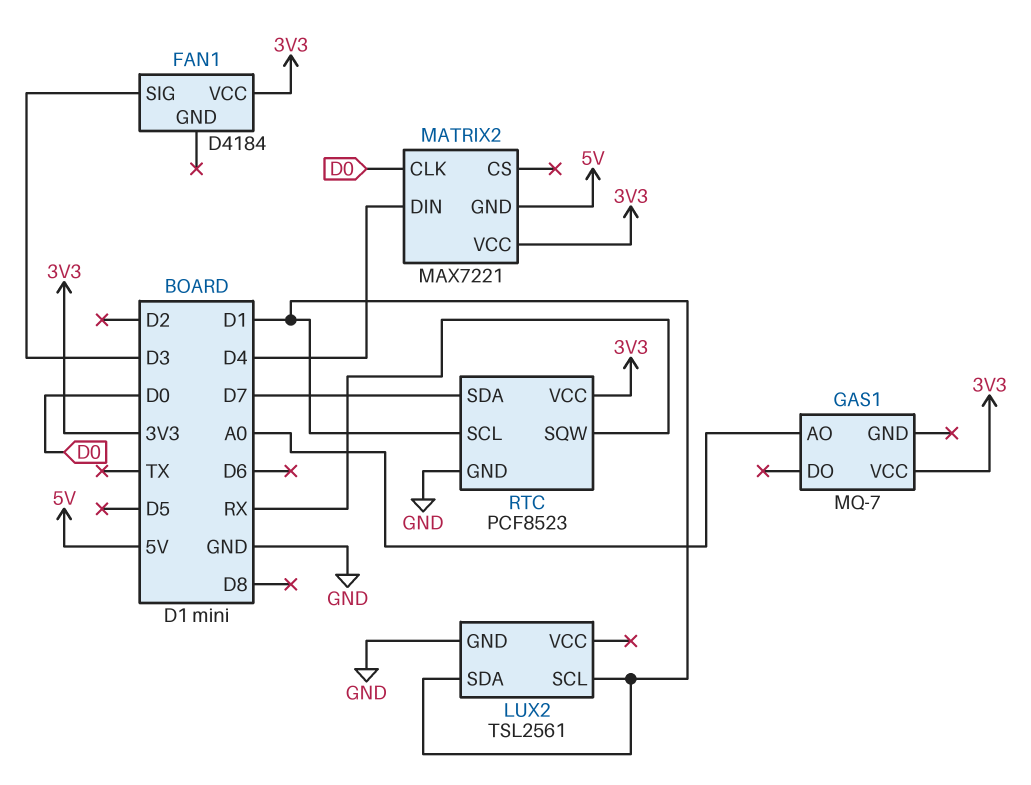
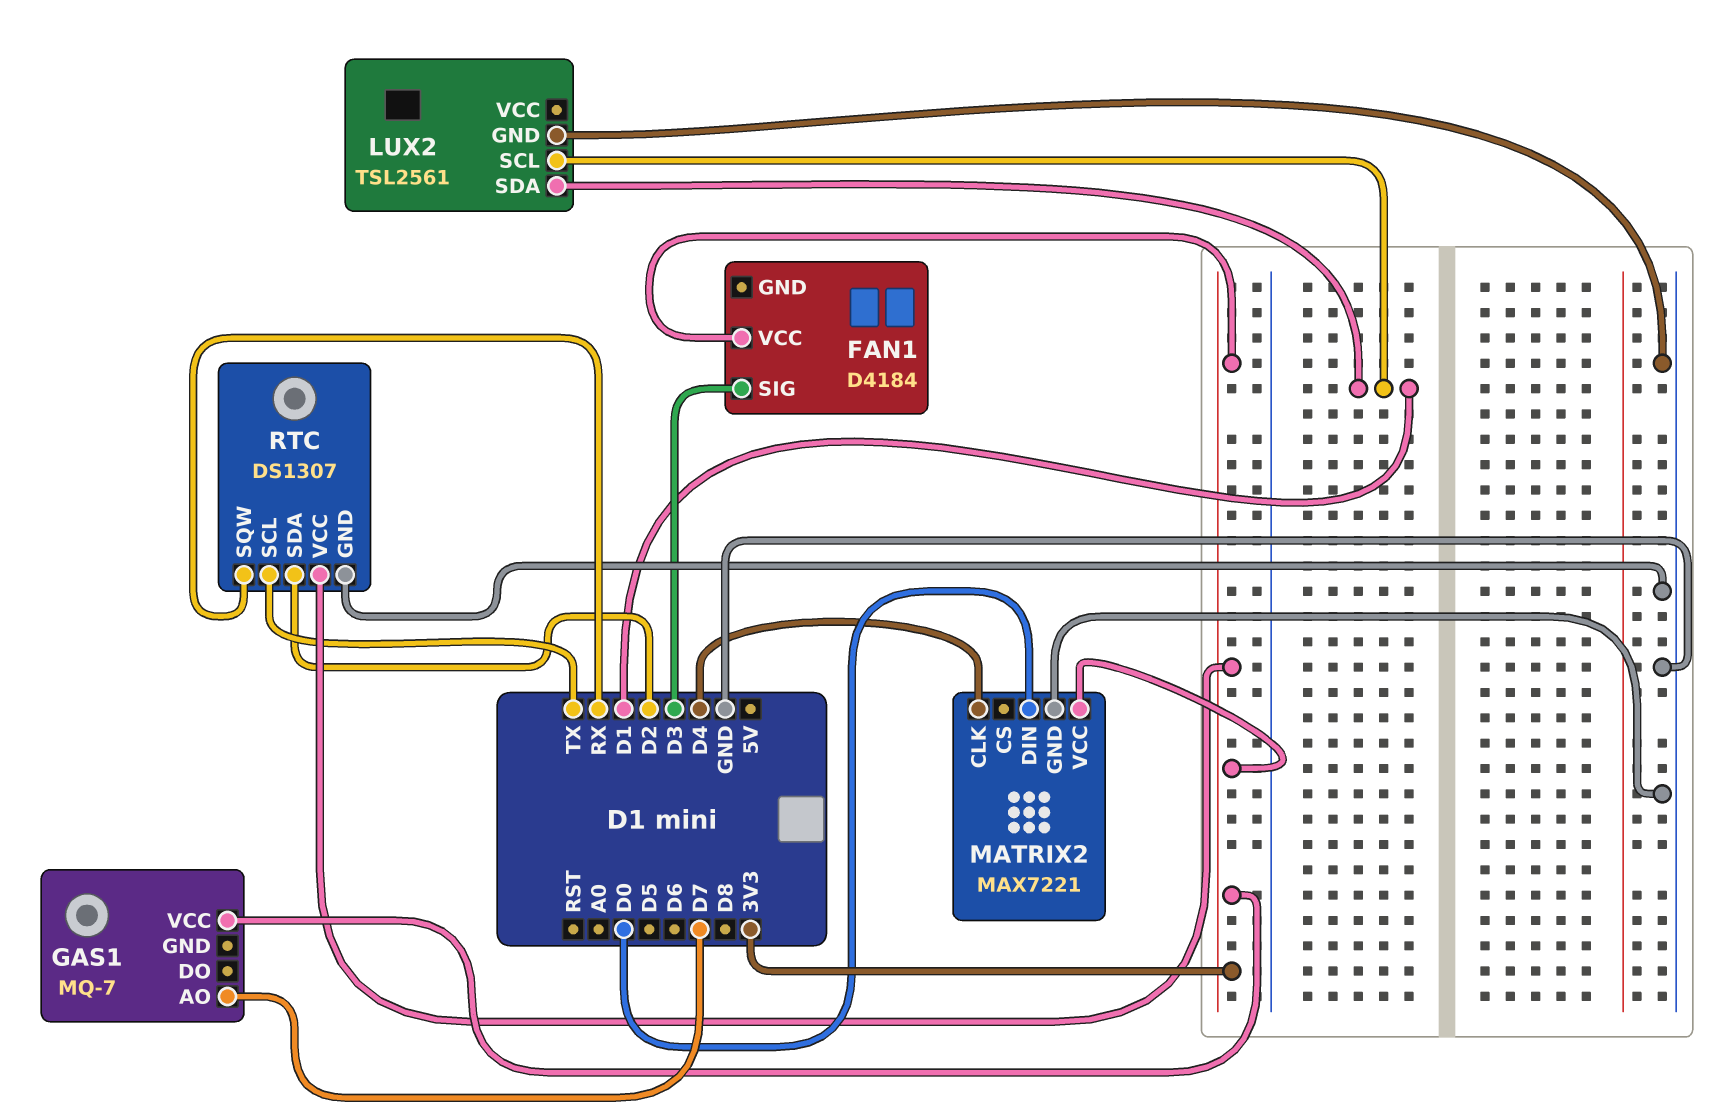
GAS1 pin AO: A0 -> D7
MATRIX2 pin CLK: D0 -> D4
MATRIX2 pin DIN: D4 -> D0
MATRIX2 pin GND: 5V -> GND
RTC: PCF8523 -> DS1307
RTC pin SCL: D1 -> TX
RTC pin SDA: D7 -> D2

